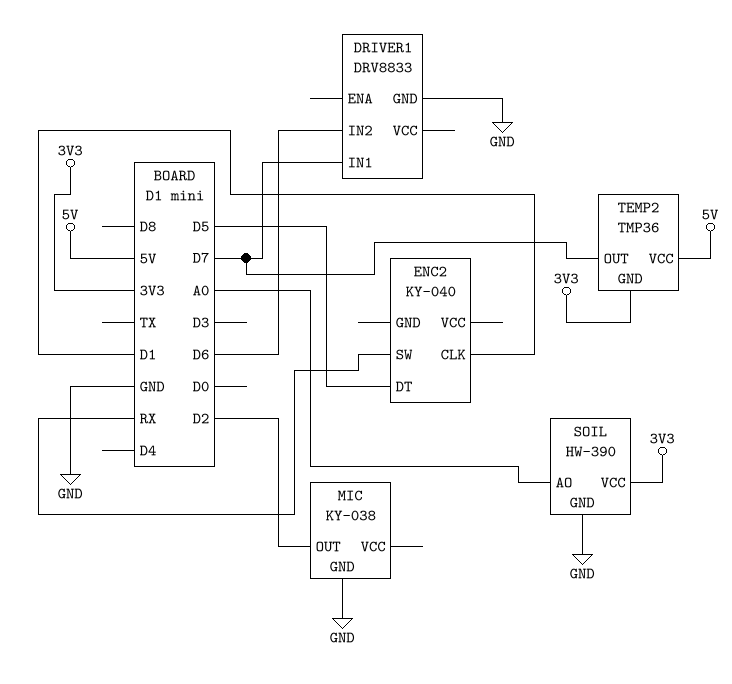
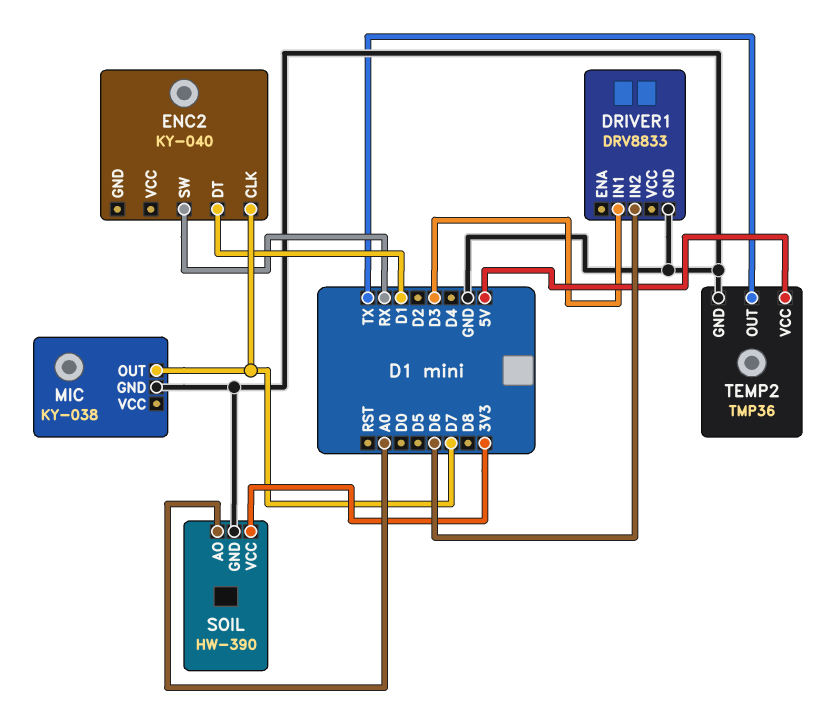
DRIVER1 pin IN1: D7 -> D3
ENC2 pin CLK: D1 -> D7
ENC2 pin DT: D5 -> D1
MIC pin OUT: D2 -> D7
TEMP2 pin GND: 3V3 -> GND
TEMP2 pin OUT: D7 -> TX

